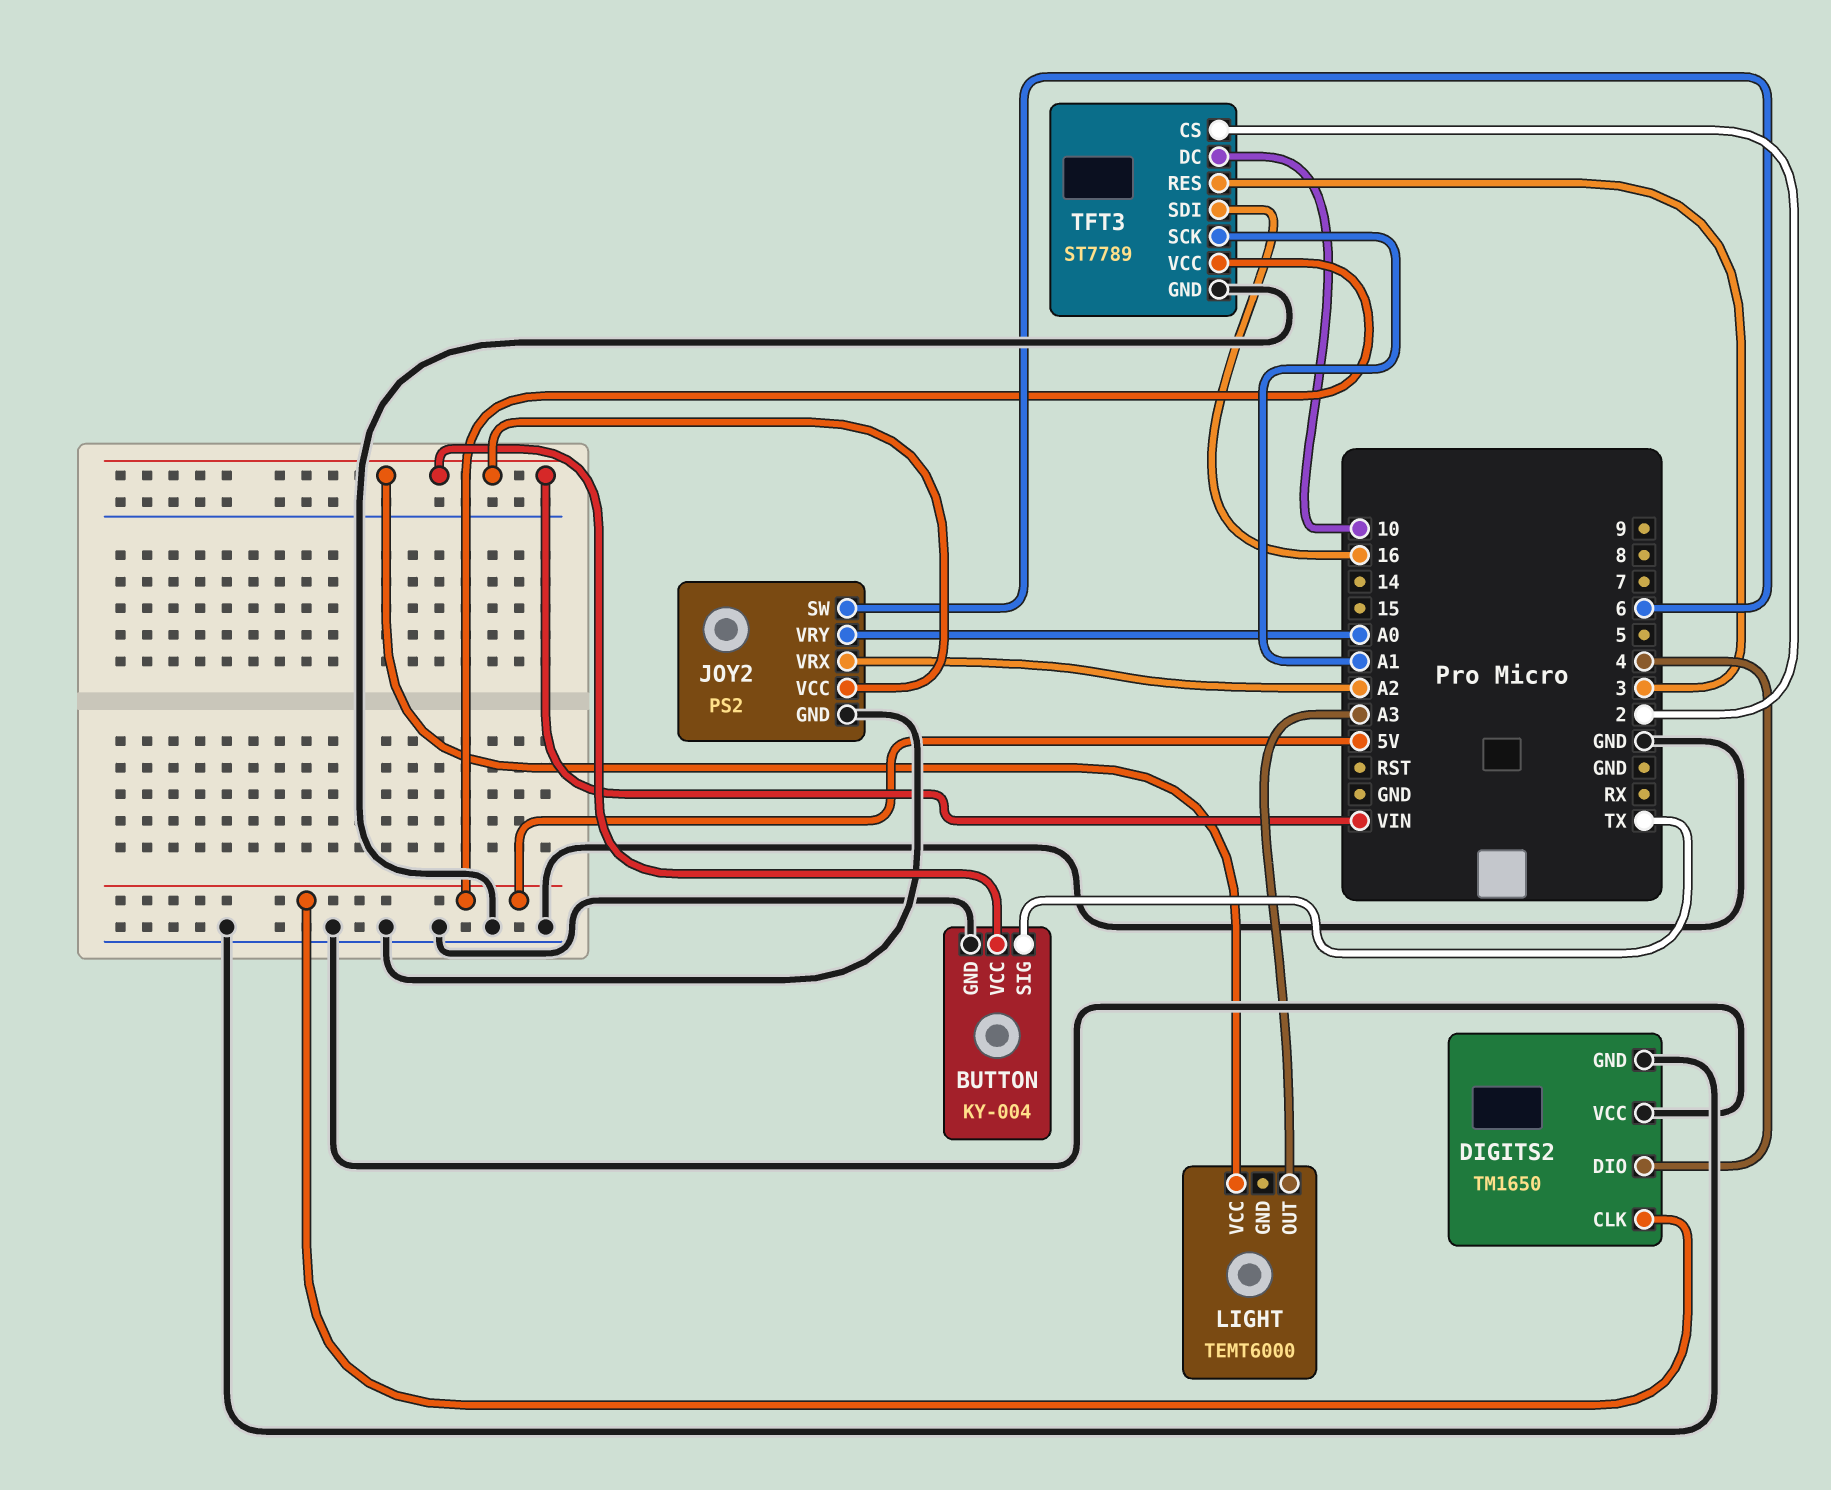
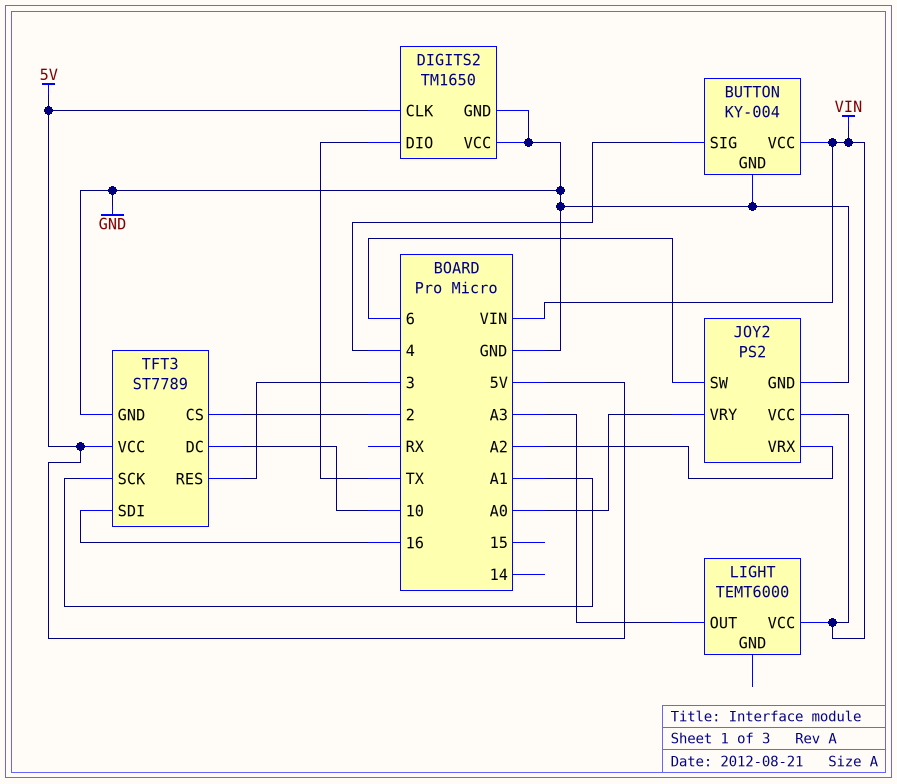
BUTTON pin SIG: TX -> 4
DIGITS2 pin DIO: 4 -> TX

